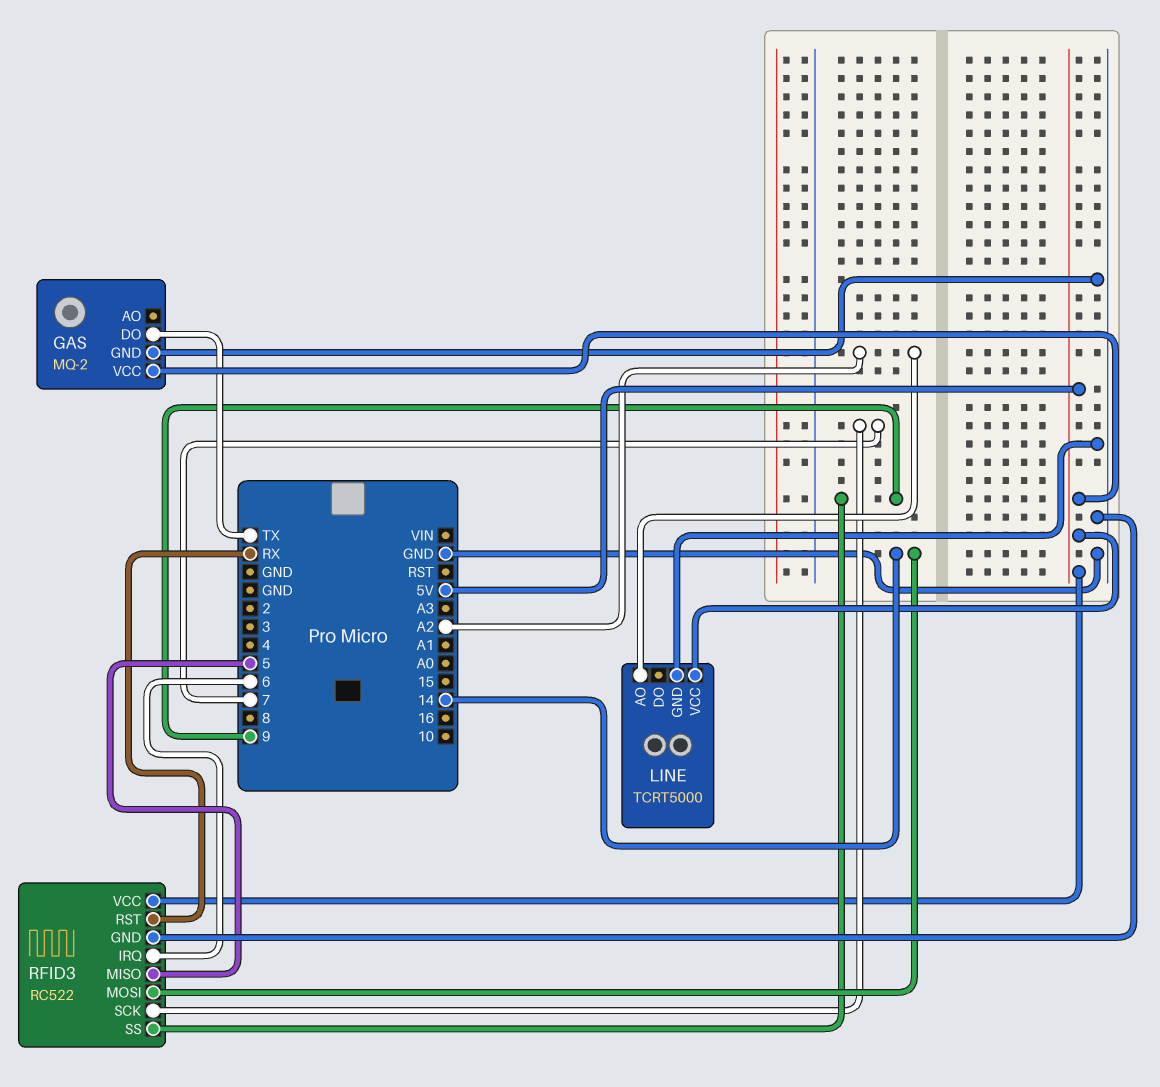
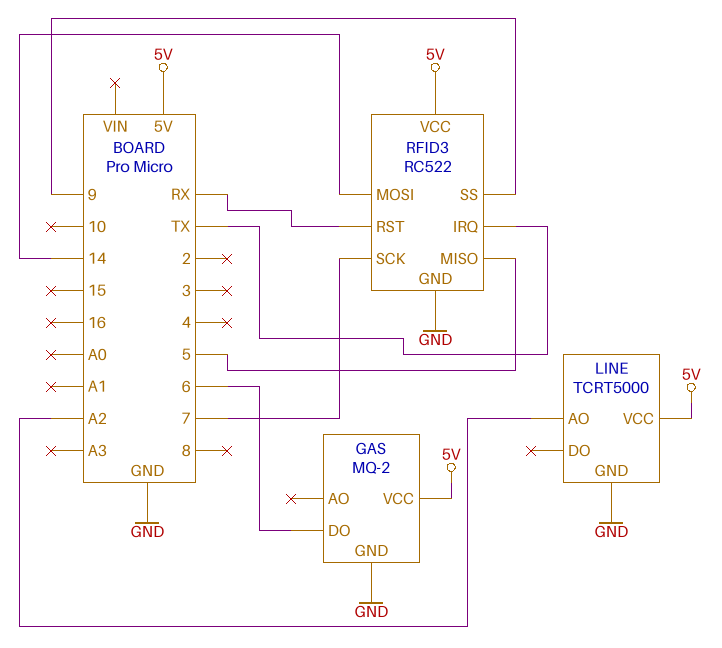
GAS pin DO: TX -> 6
RFID3 pin IRQ: 6 -> TX

